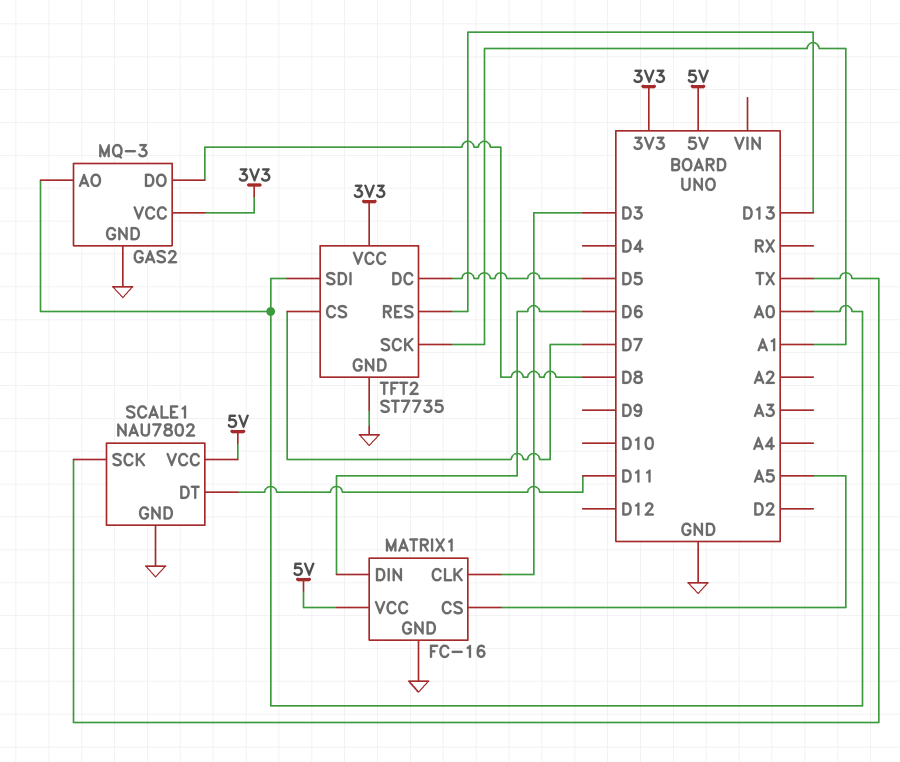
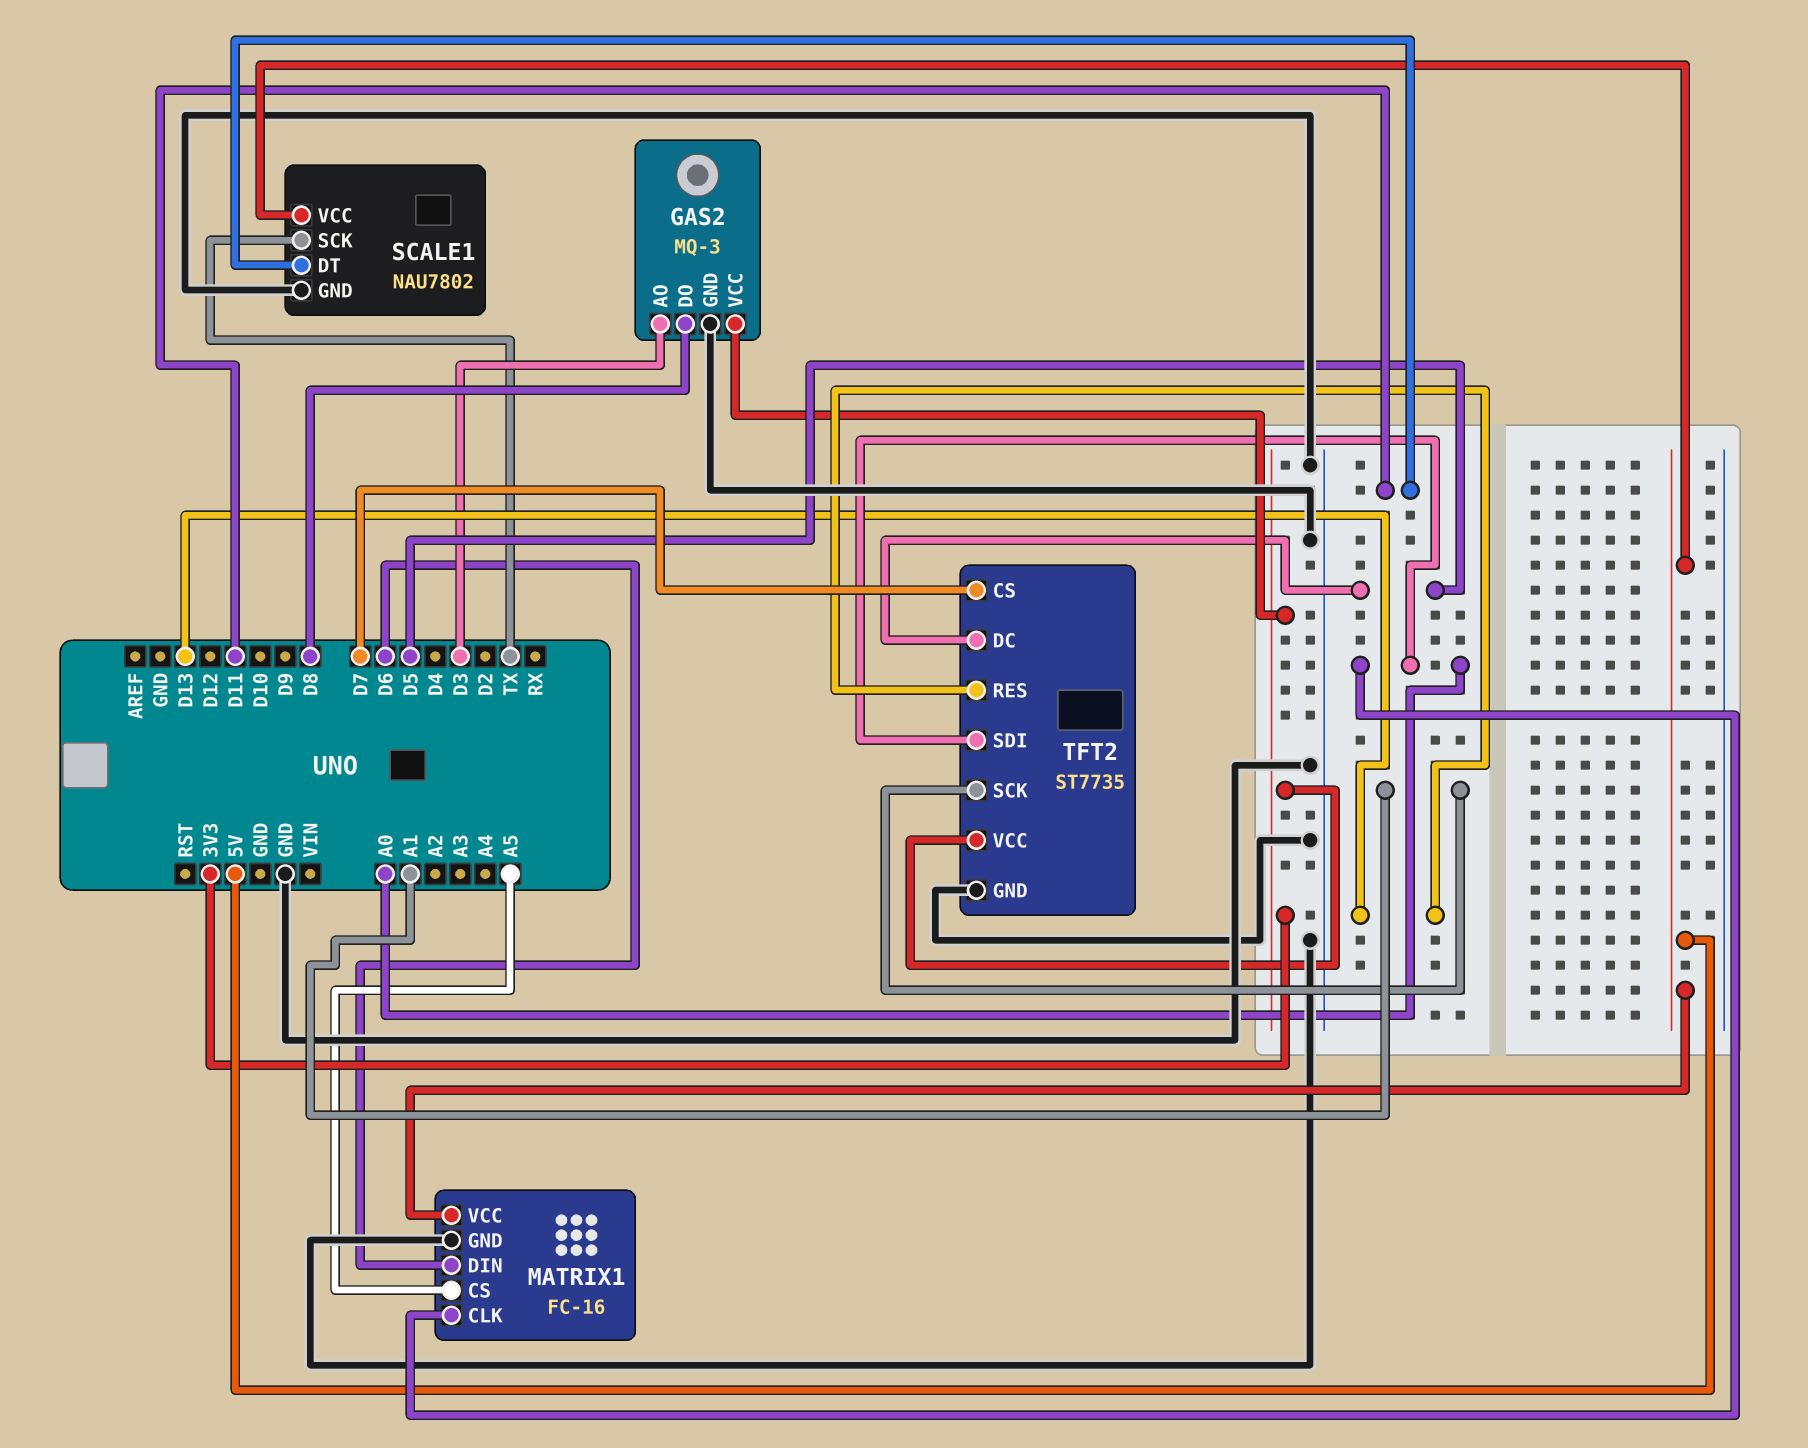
GAS2 pin AO: A0 -> D3
MATRIX1 pin CLK: D3 -> A0

